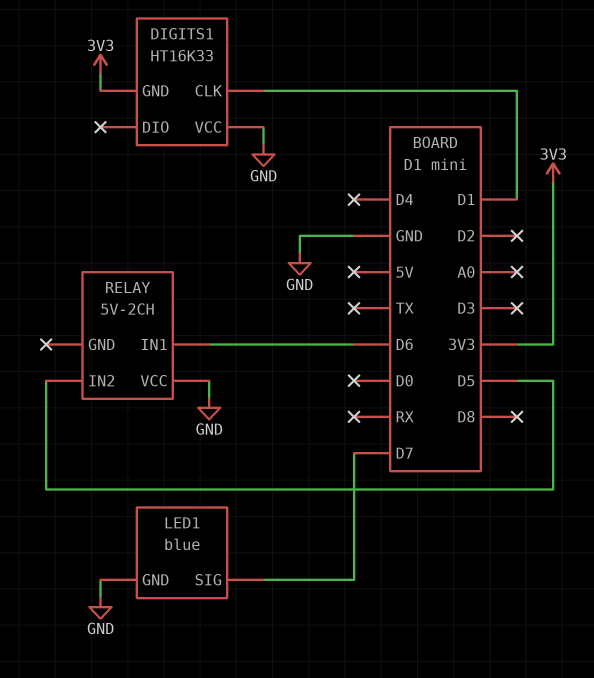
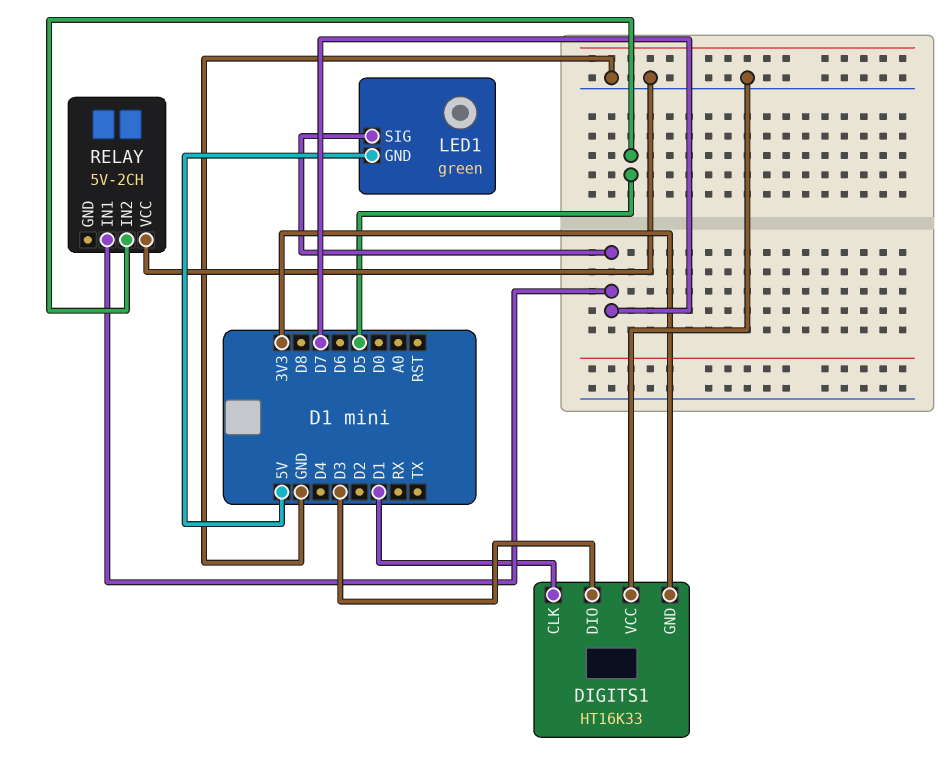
DIGITS1 pin DIO: none -> D3
LED1: blue -> green
LED1 pin GND: GND -> 5V
RELAY pin IN1: D6 -> D7

